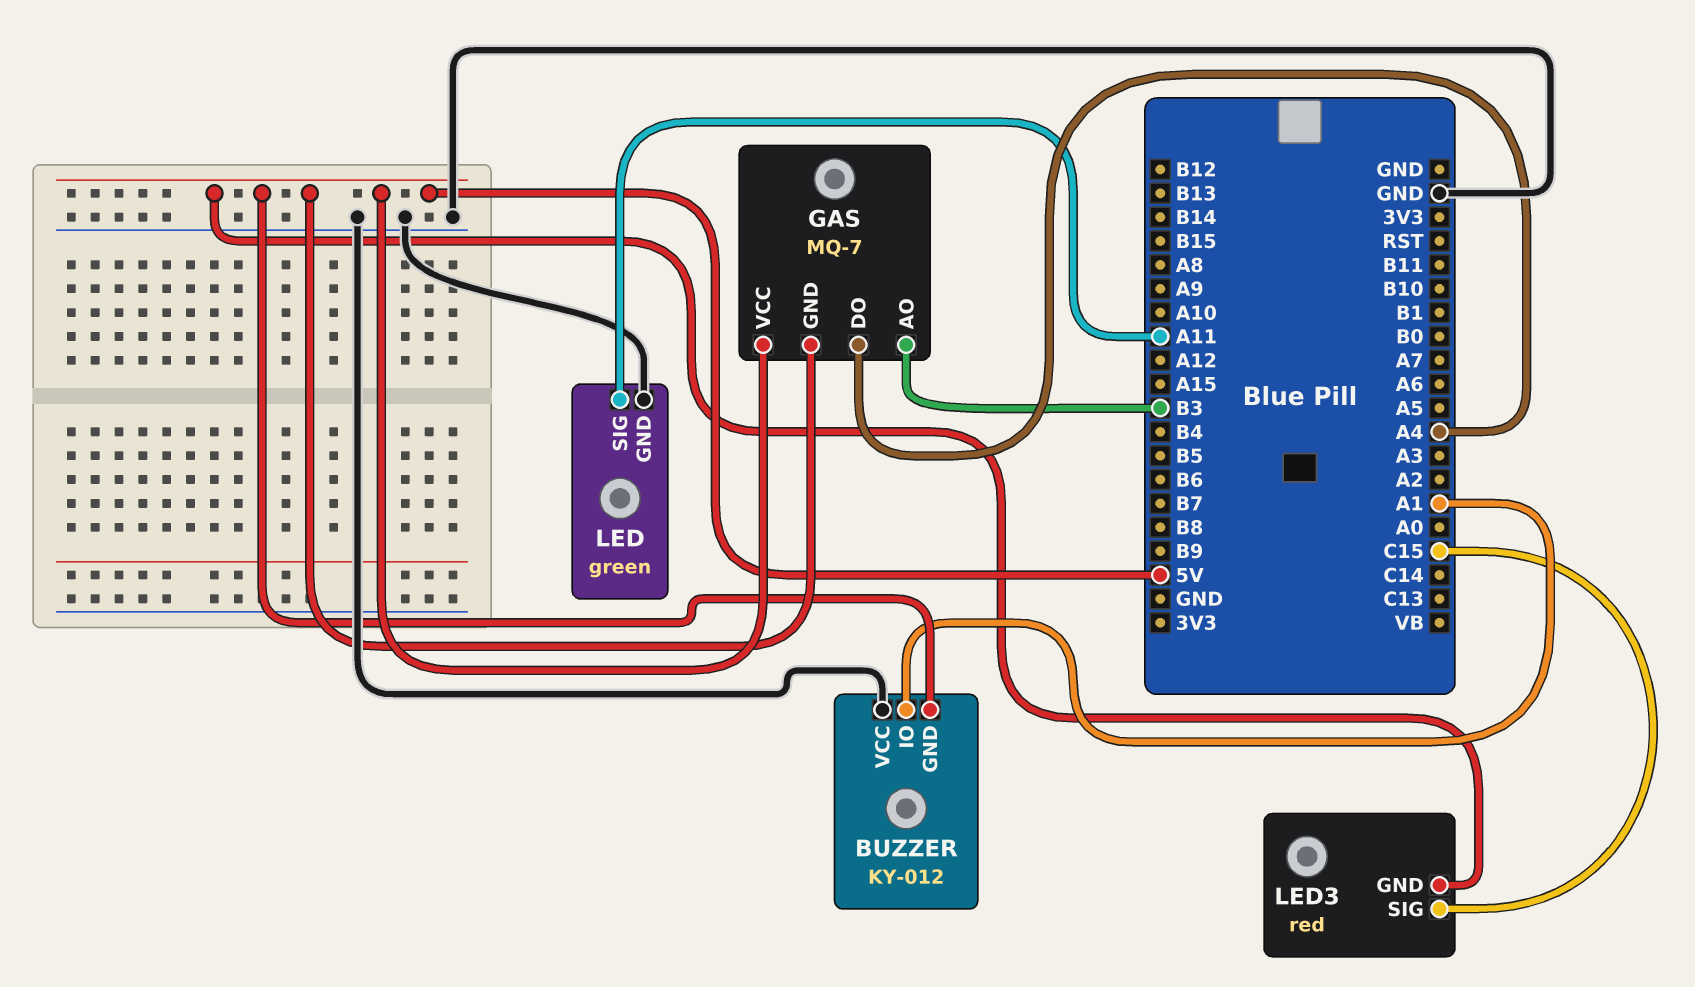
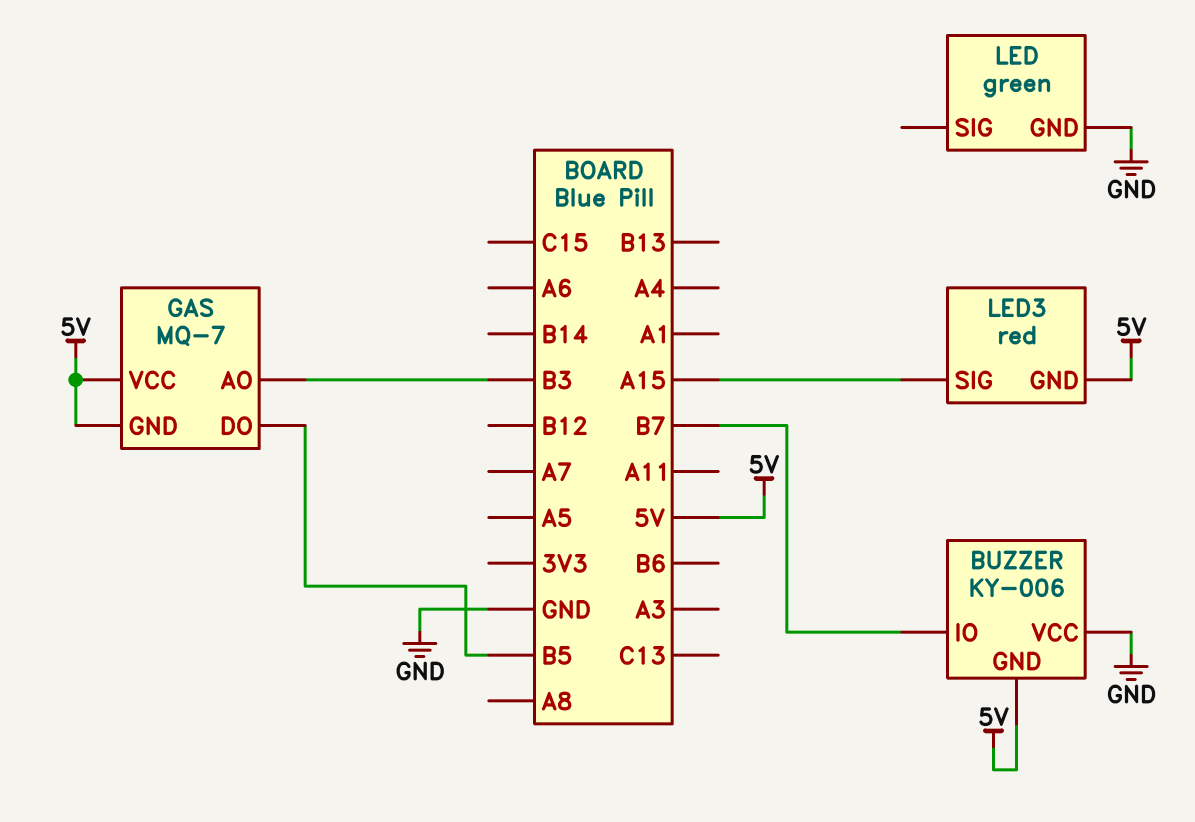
BUZZER: KY-012 -> KY-006
BUZZER pin IO: A1 -> B7
GAS pin DO: A4 -> B5
LED pin SIG: A11 -> none
LED3 pin SIG: C15 -> A15

